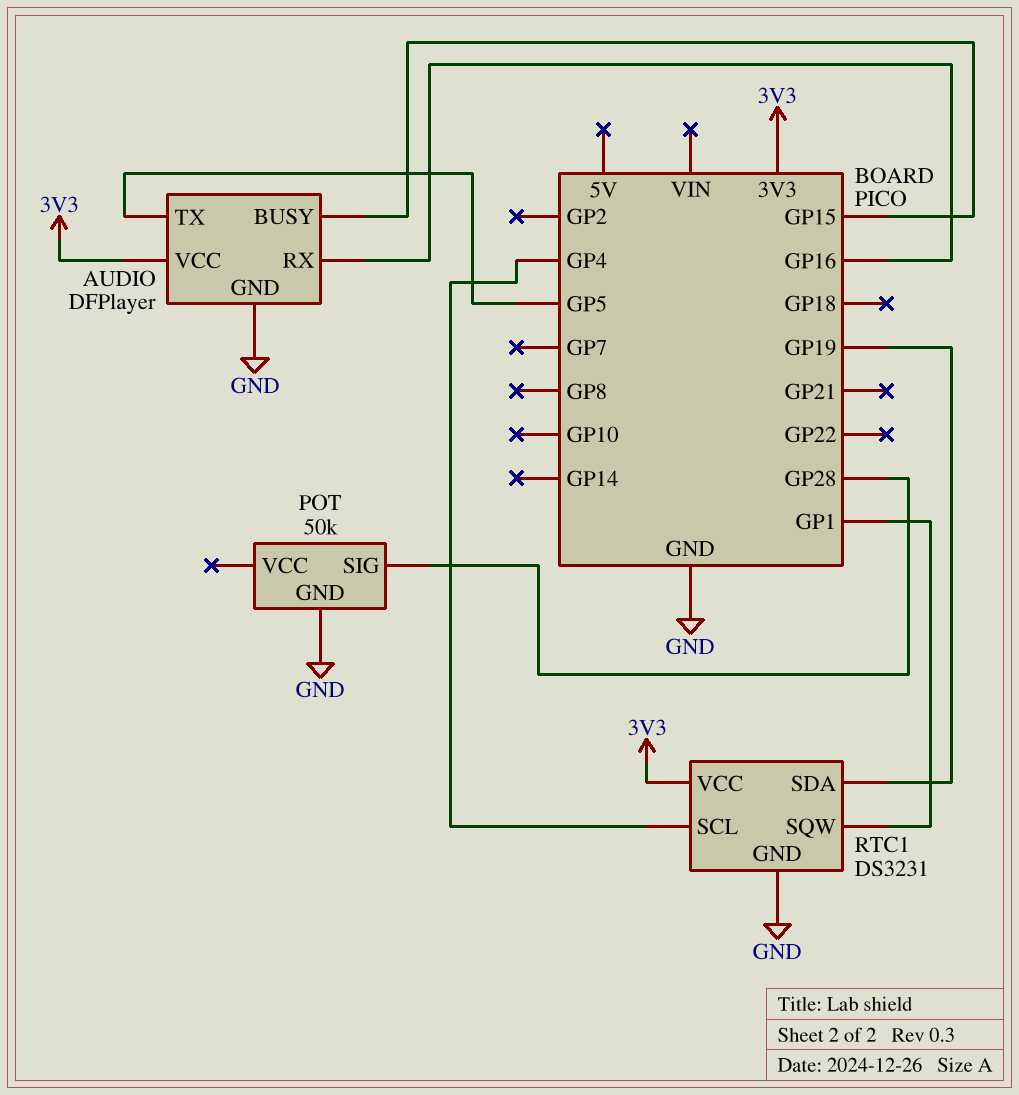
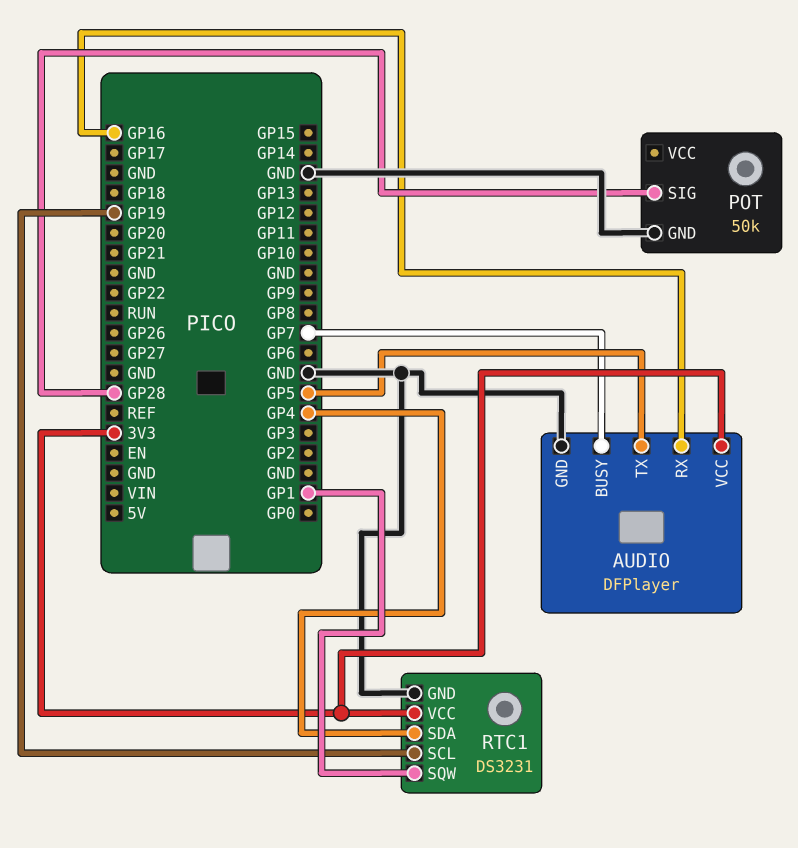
AUDIO pin BUSY: GP15 -> GP7
RTC1 pin SCL: GP4 -> GP19
RTC1 pin SDA: GP19 -> GP4

